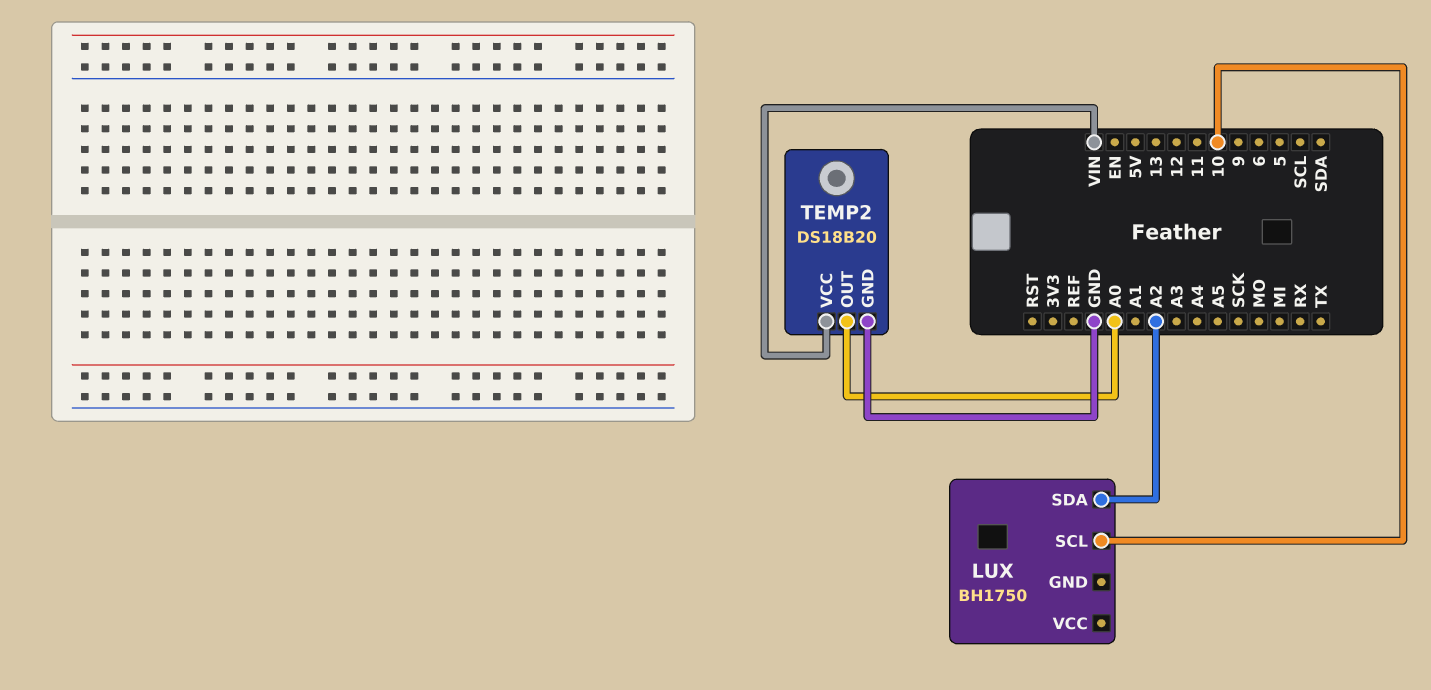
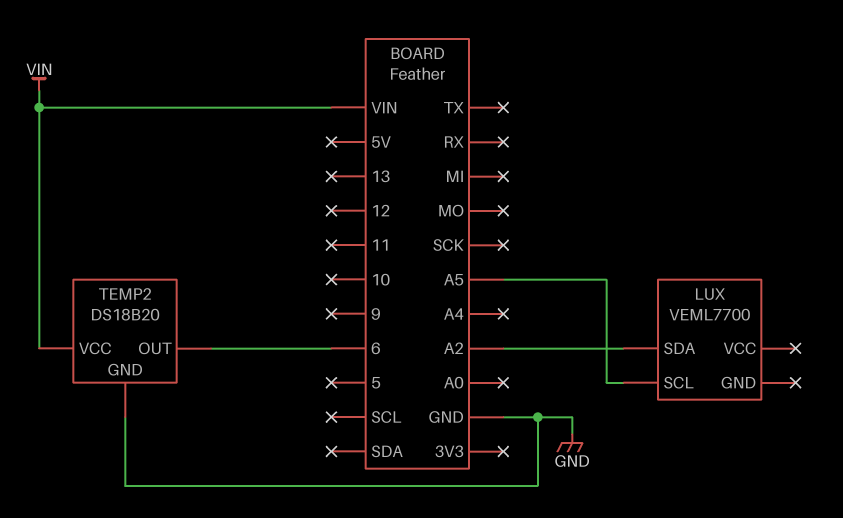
LUX: BH1750 -> VEML7700
LUX pin SCL: 10 -> A5
TEMP2 pin OUT: A0 -> 6

